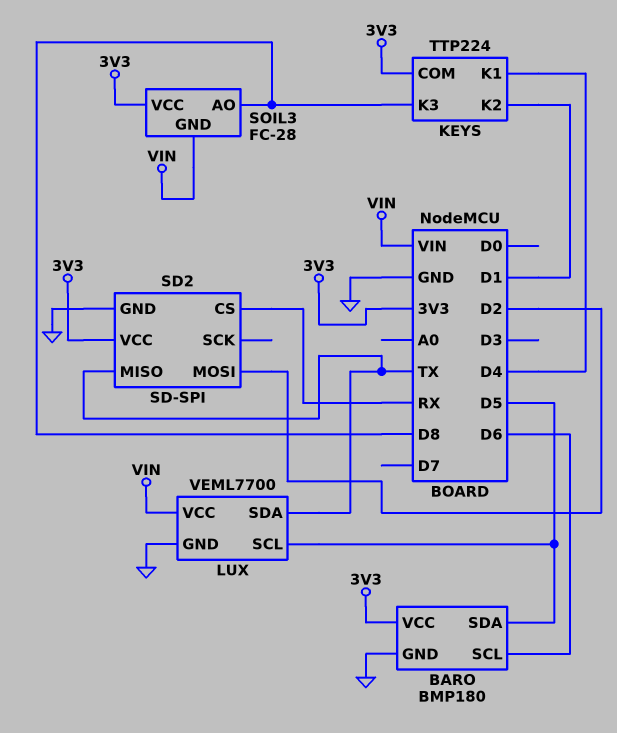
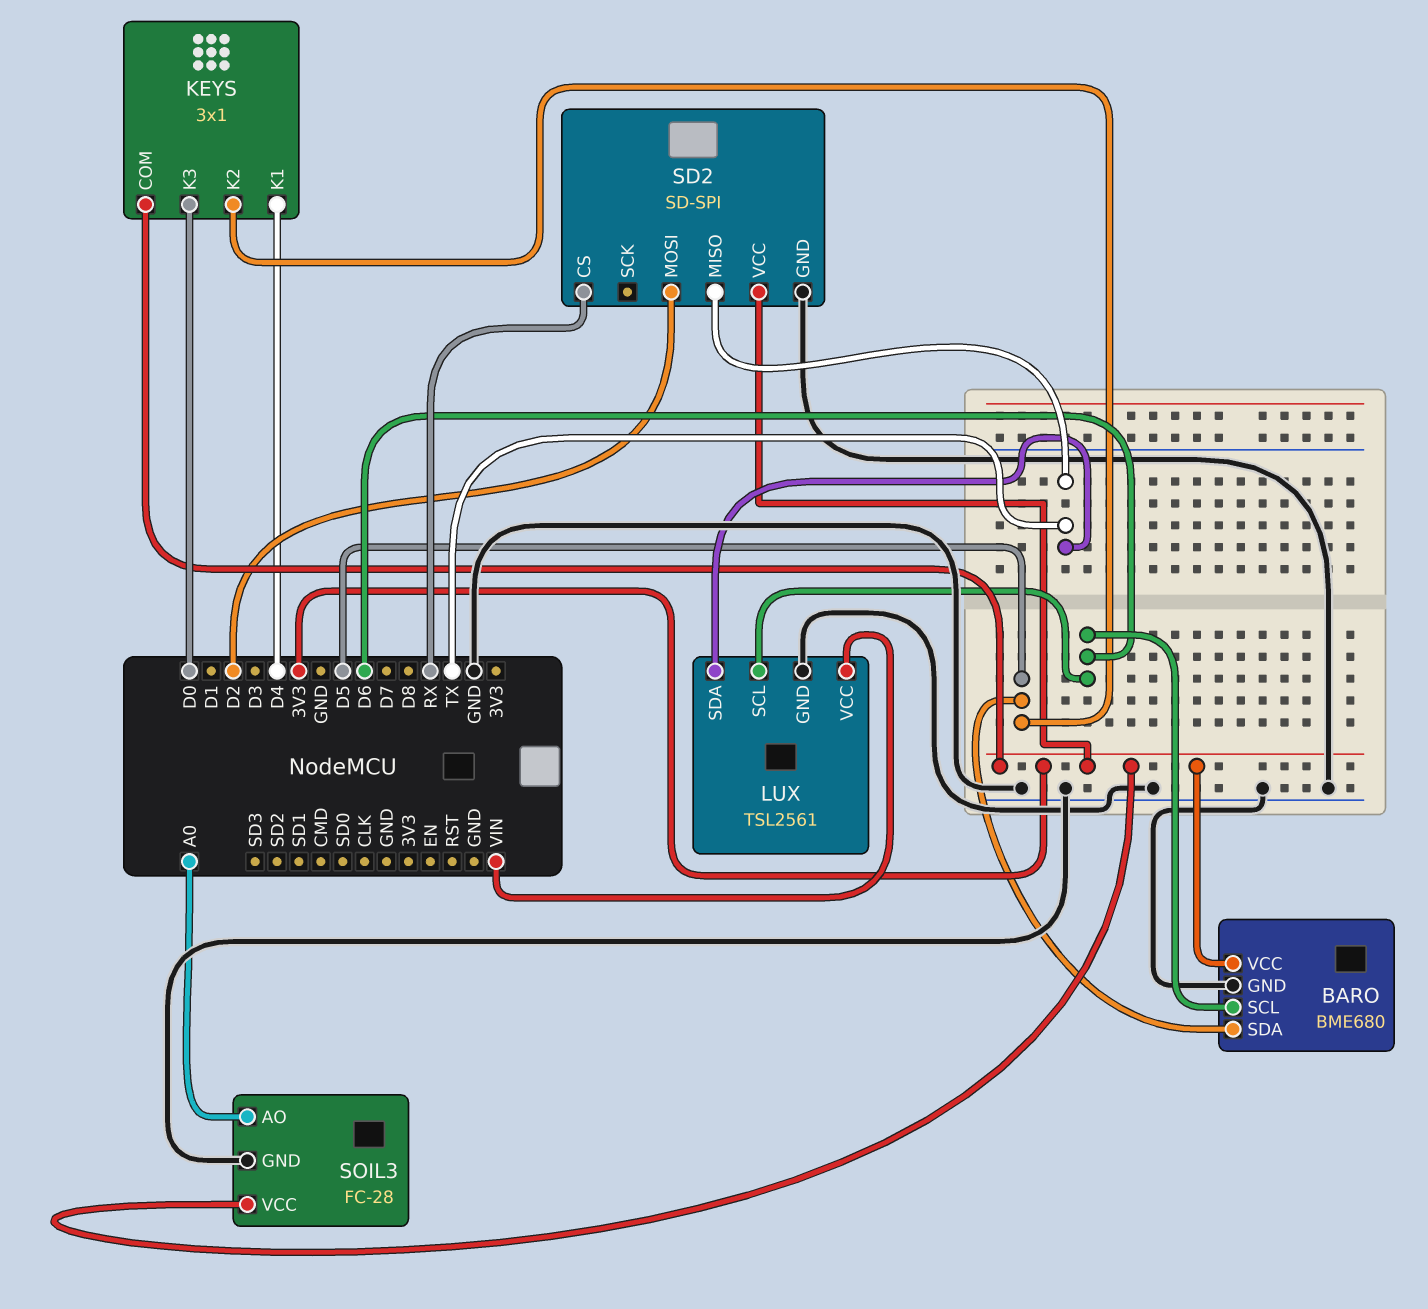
BARO: BMP180 -> BME680
KEYS: TTP224 -> 3x1
KEYS pin K2: D1 -> D5
KEYS pin K3: D8 -> D0
LUX: VEML7700 -> TSL2561
LUX pin SCL: D5 -> D6
SOIL3 pin AO: D8 -> A0
SOIL3 pin GND: VIN -> GND

